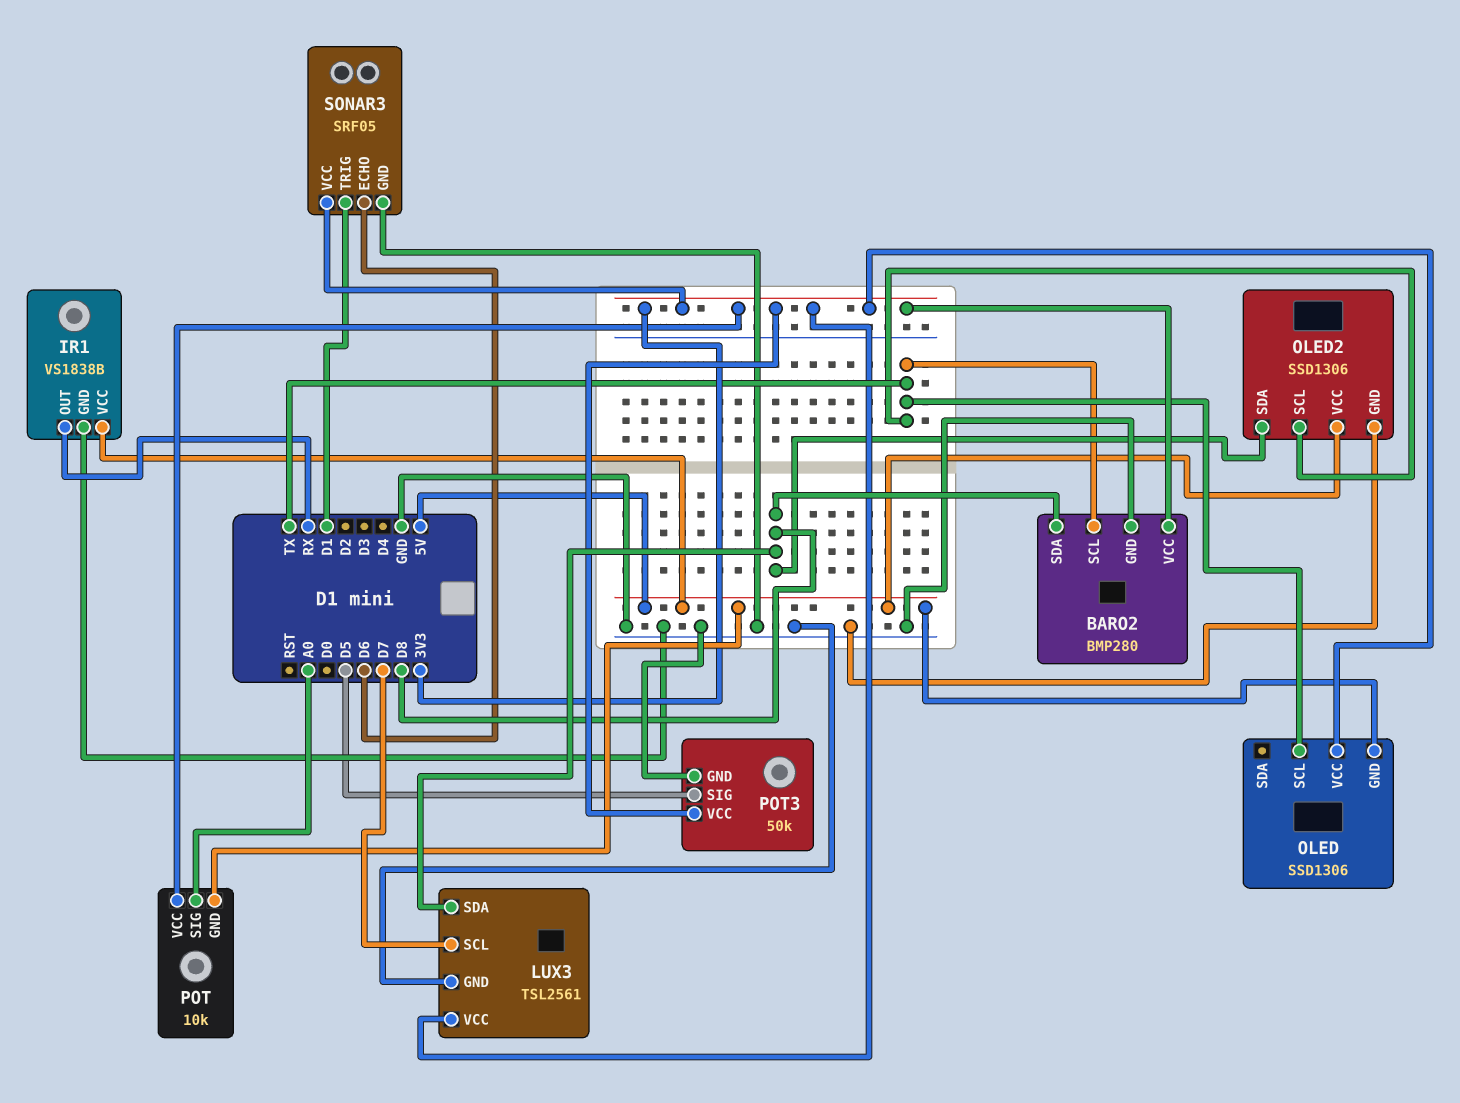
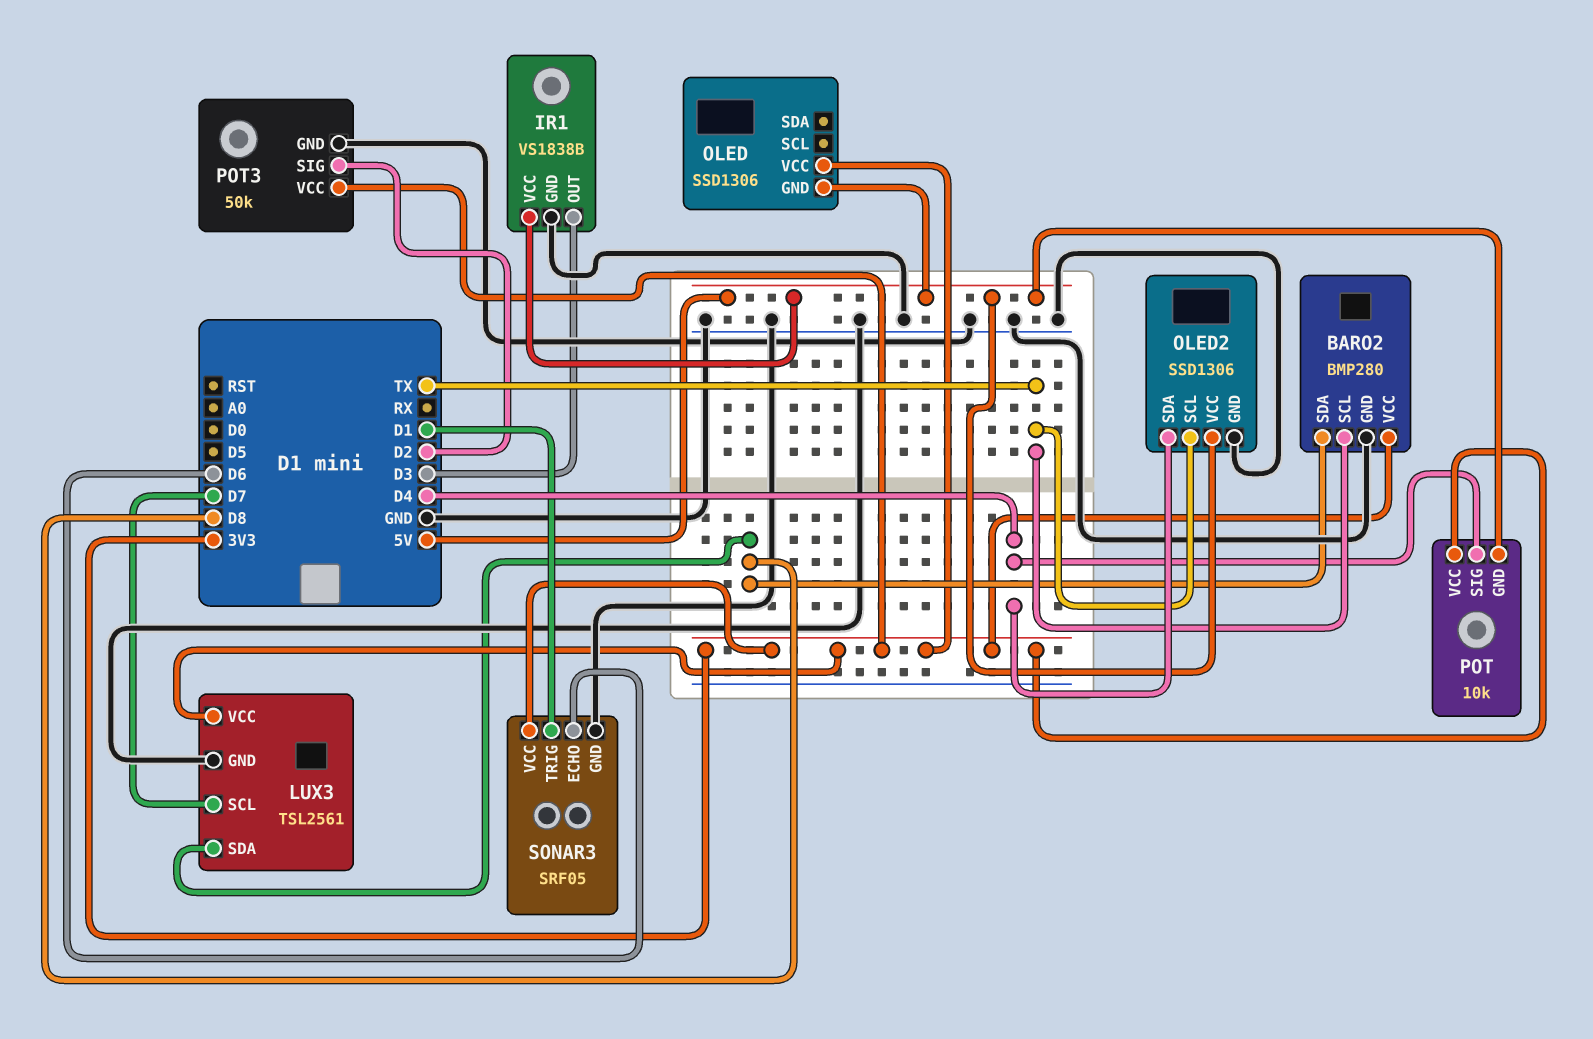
IR1 pin OUT: RX -> D3
OLED pin SCL: TX -> none
OLED2 pin SDA: D8 -> D4
POT pin SIG: A0 -> D4
POT3 pin SIG: D5 -> D2

